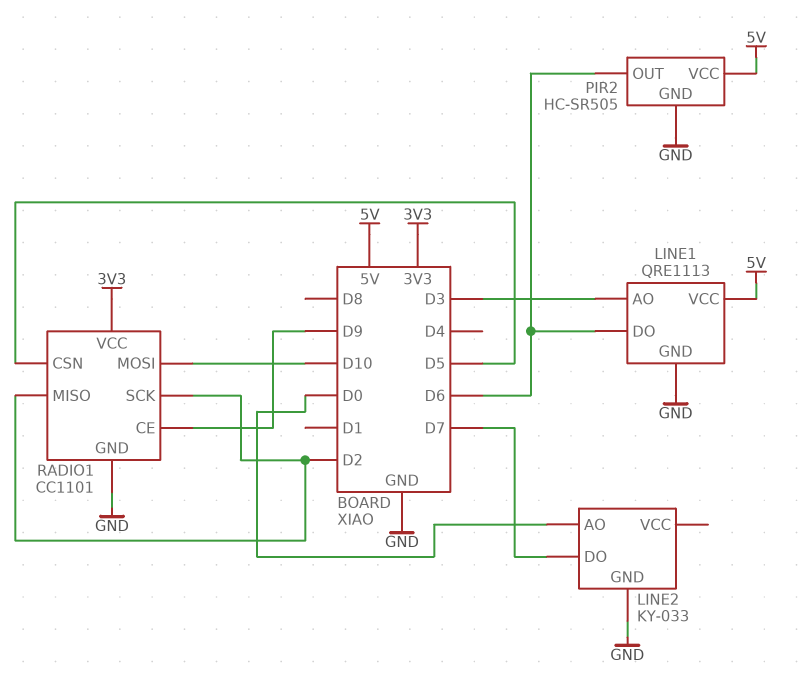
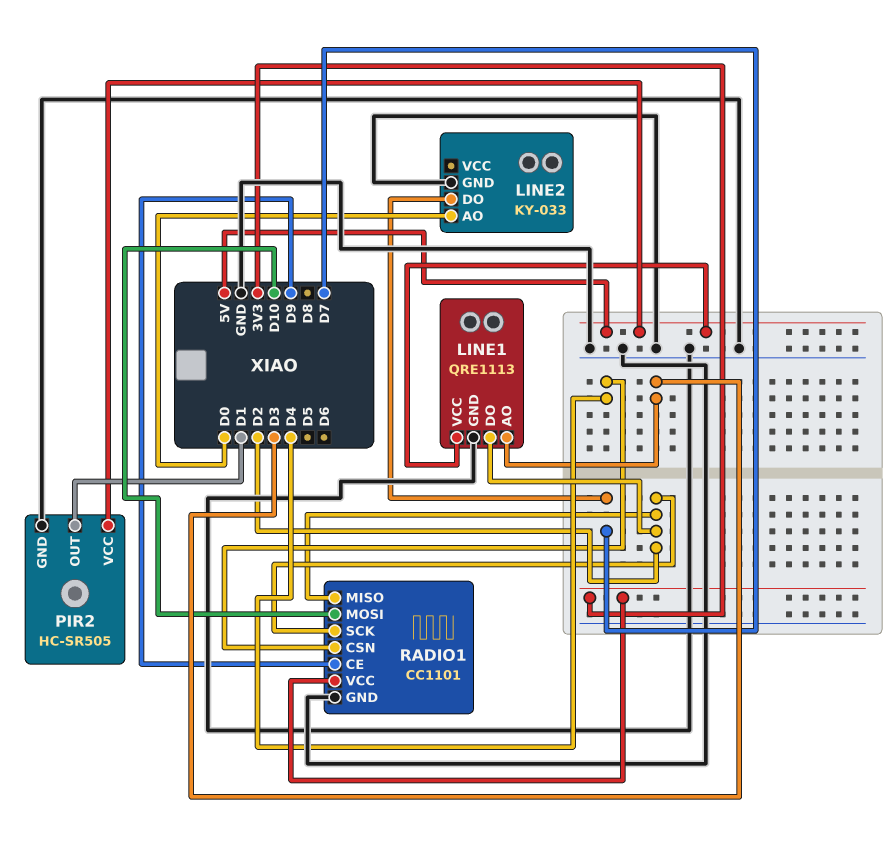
LINE1 pin DO: D6 -> D2
PIR2 pin OUT: D6 -> D1
RADIO1 pin CSN: D5 -> D4

